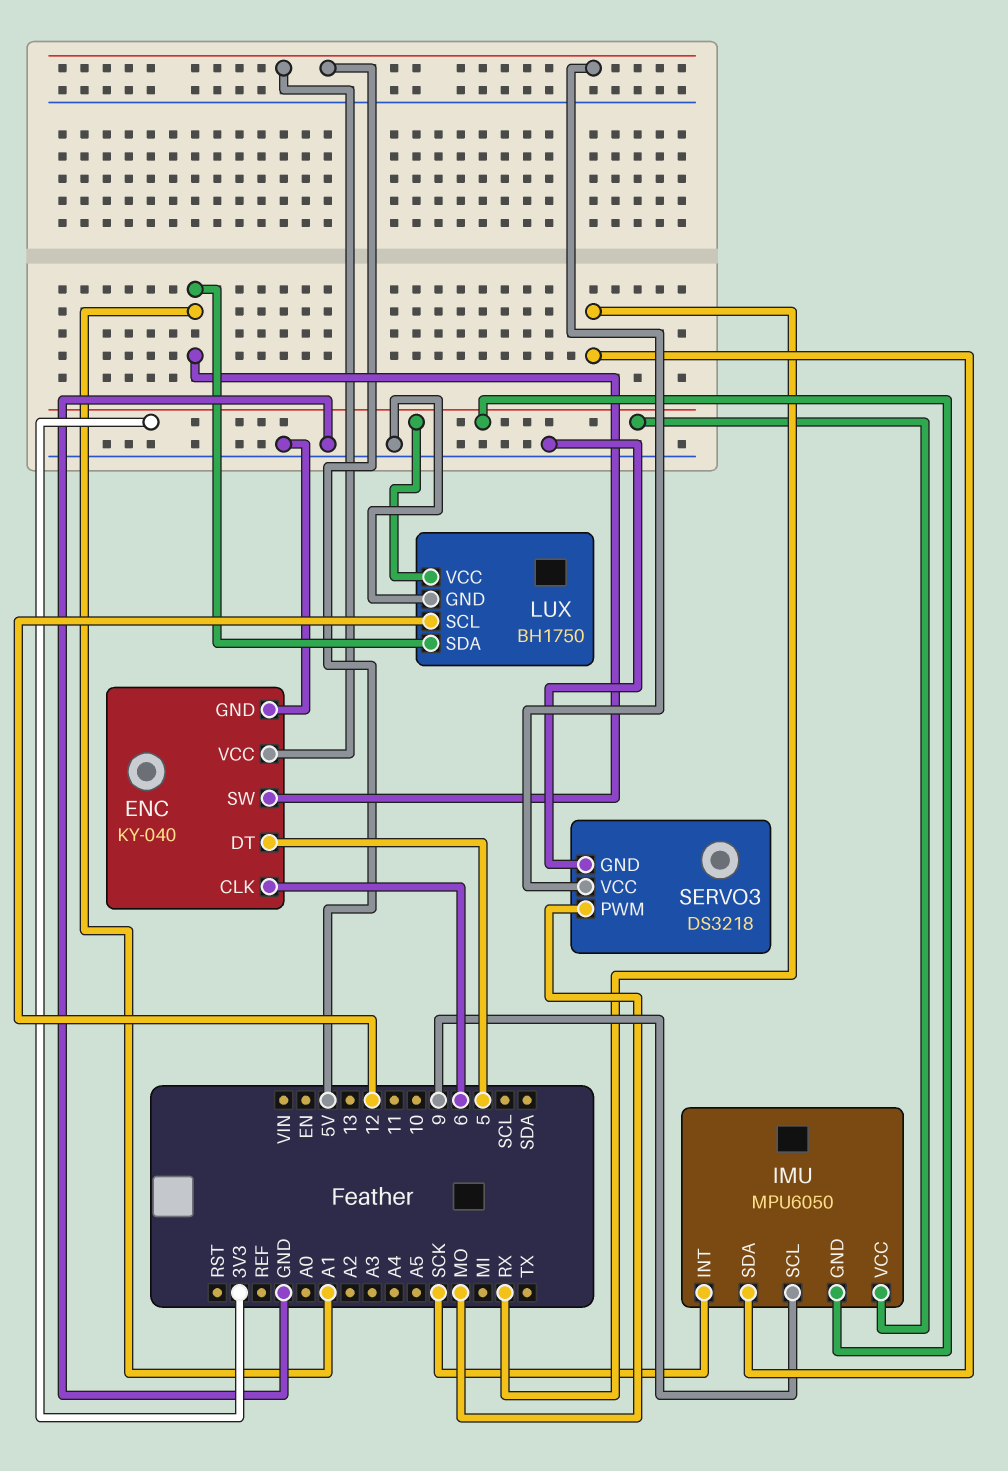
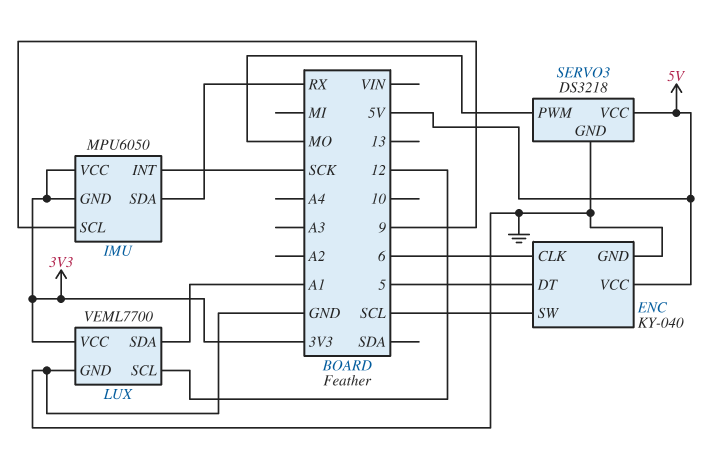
ENC pin SW: A1 -> SCL
LUX: BH1750 -> VEML7700

